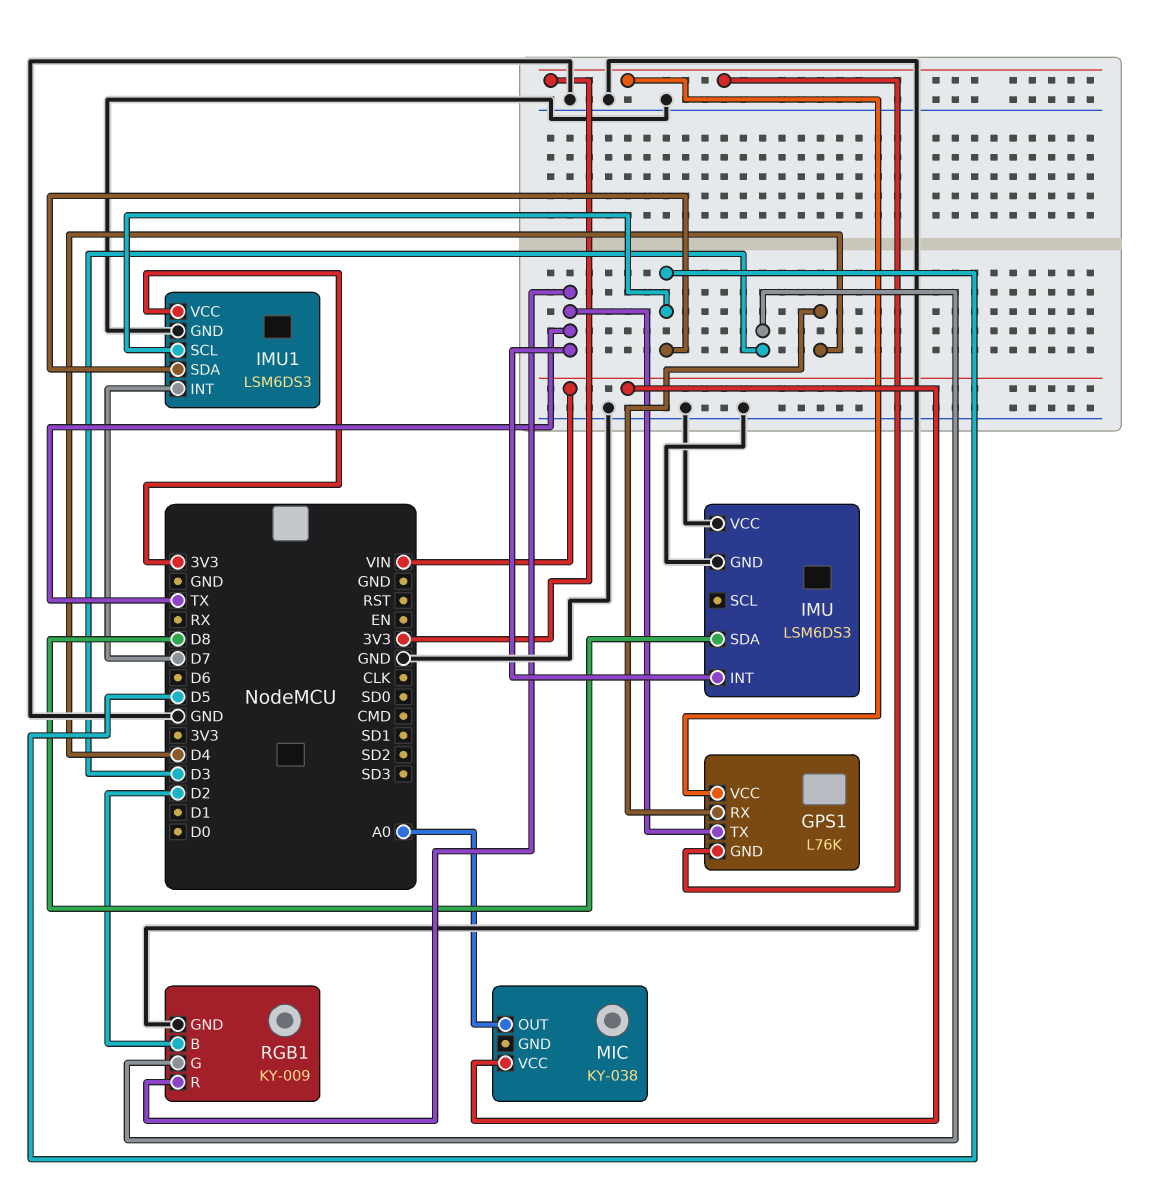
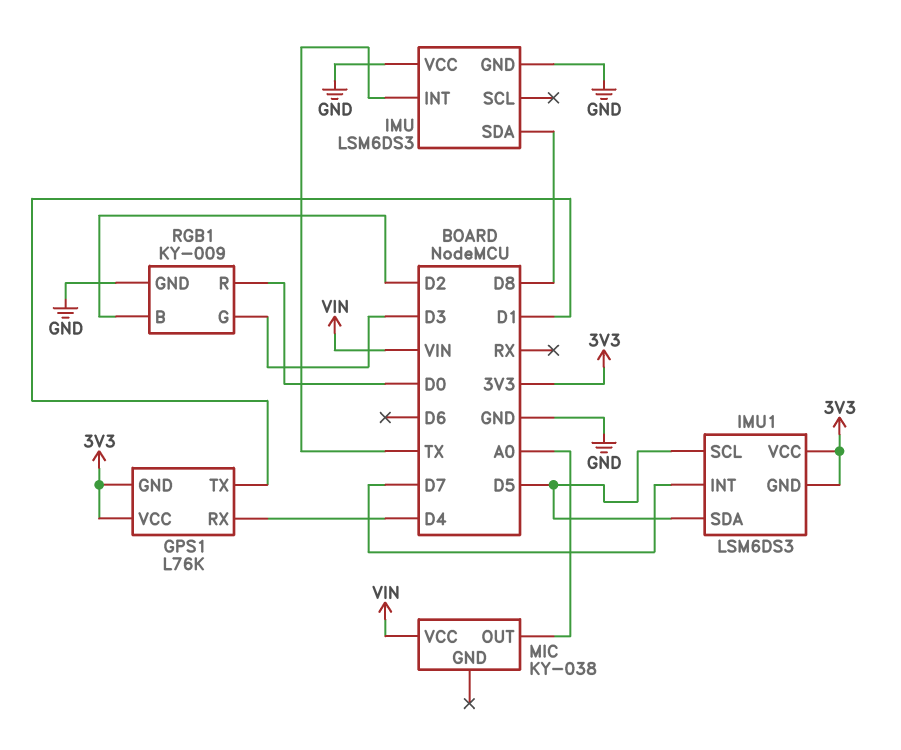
GPS1 pin TX: TX -> D1
IMU1 pin GND: GND -> 3V3
RGB1 pin R: TX -> D0

